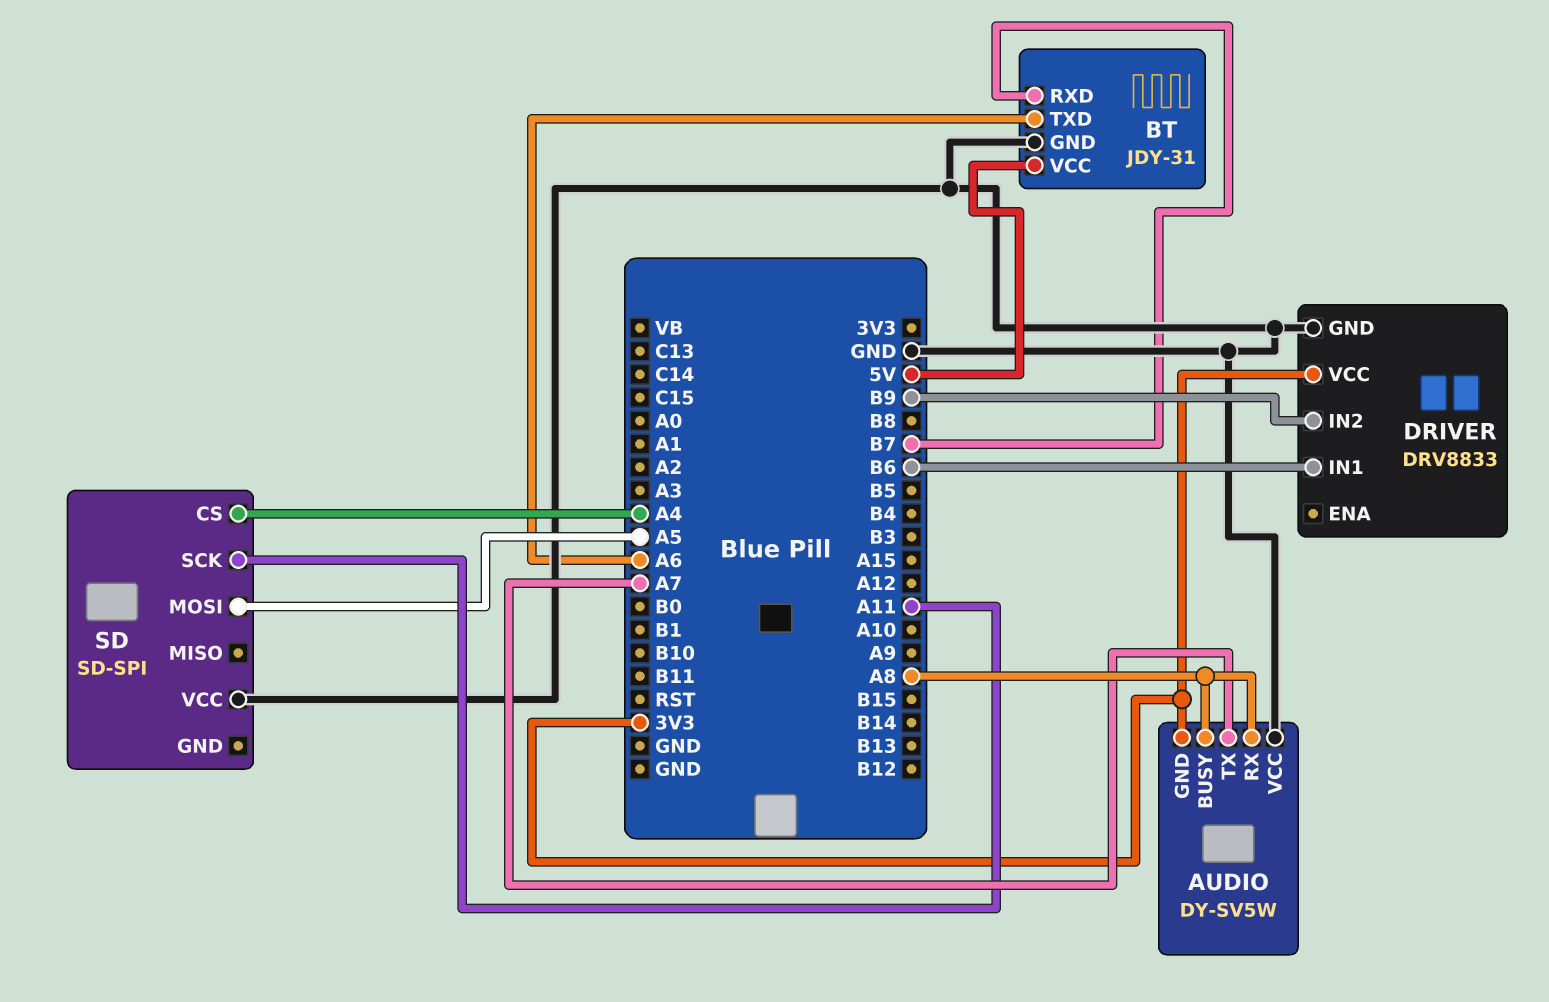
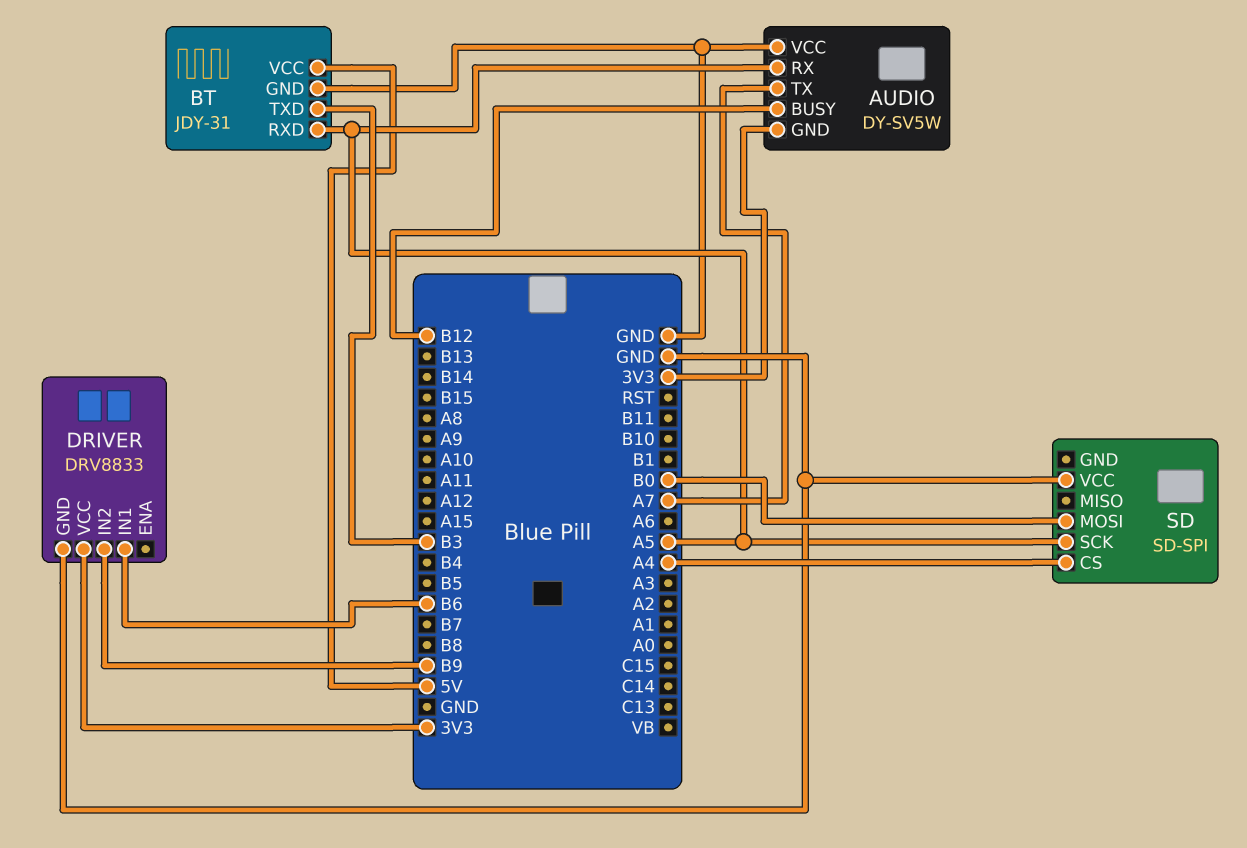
AUDIO pin BUSY: A8 -> B12
AUDIO pin RX: A8 -> A5
BT pin RXD: B7 -> A5
BT pin TXD: A6 -> B3
SD pin MOSI: A5 -> B0
SD pin SCK: A11 -> A5

